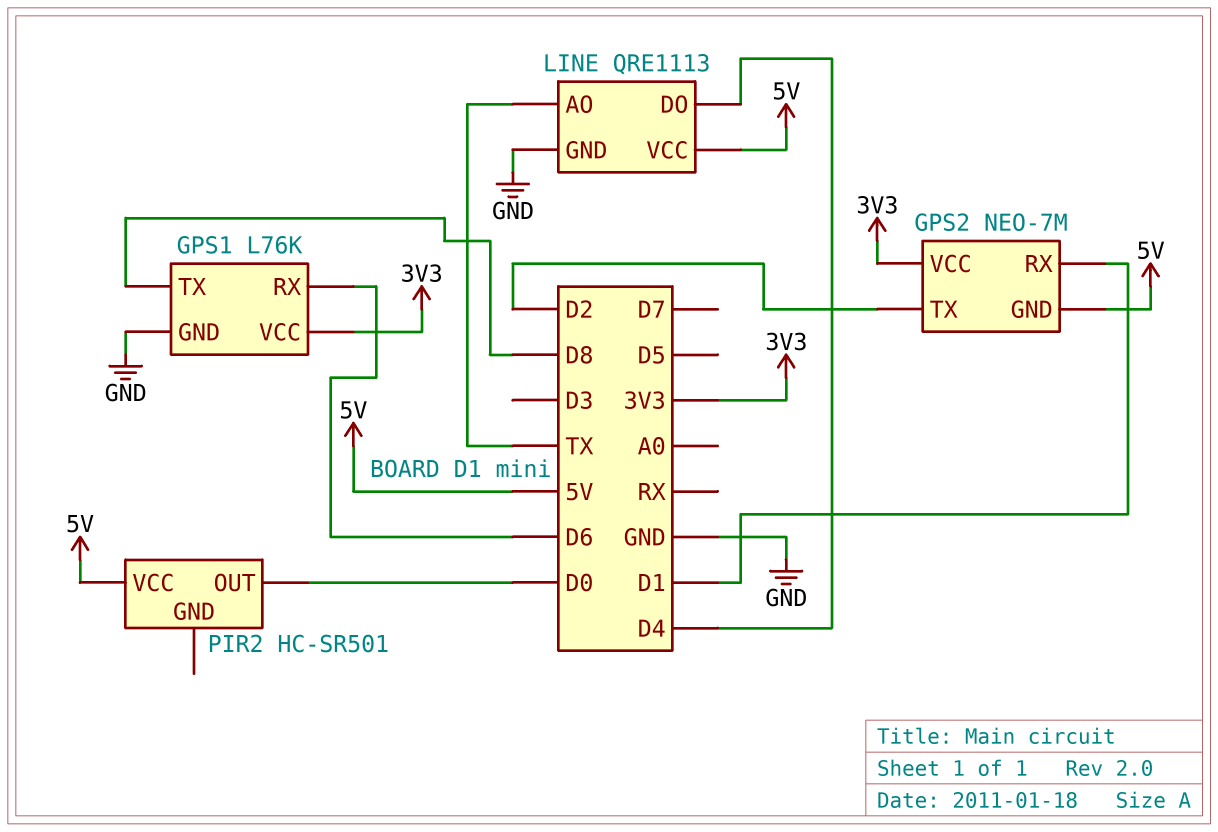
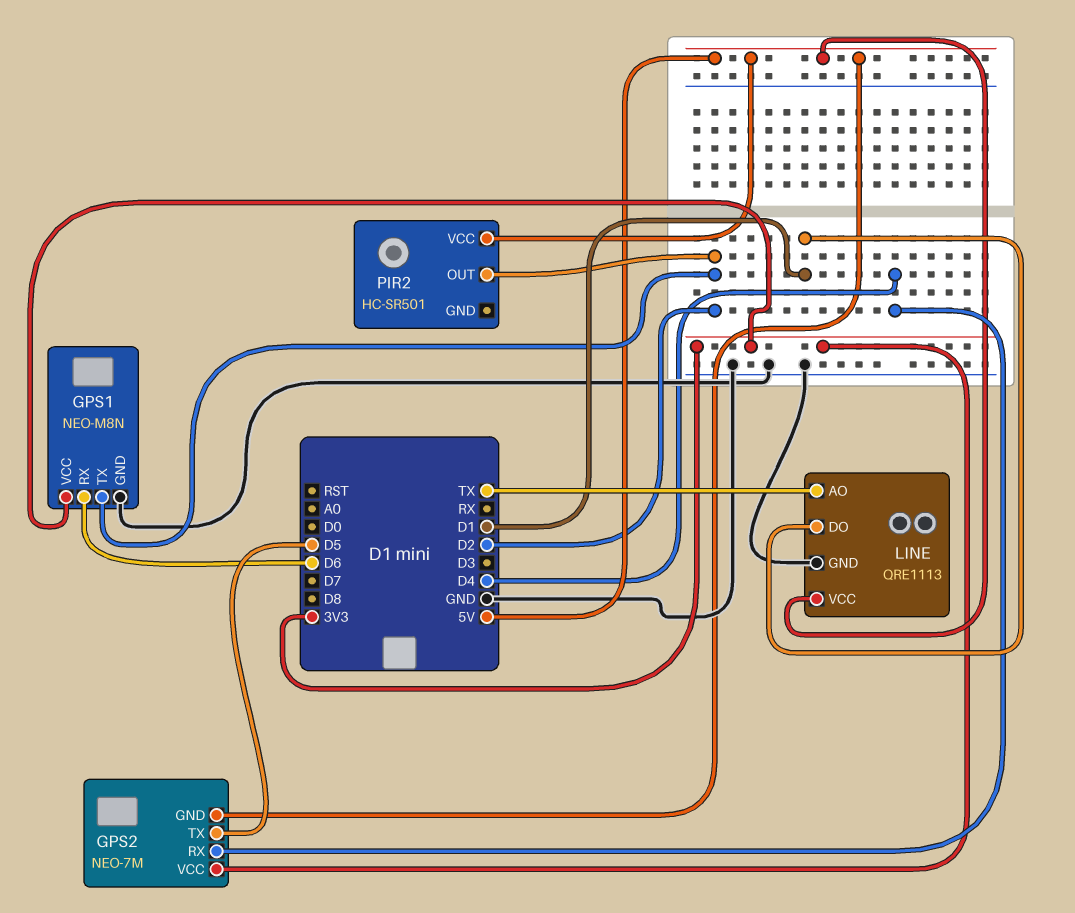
GPS1: L76K -> NEO-M8N
GPS1 pin TX: D8 -> D2
GPS2 pin RX: D1 -> D4
GPS2 pin TX: D2 -> D5
LINE pin DO: D4 -> D1
PIR2 pin OUT: D0 -> D2

